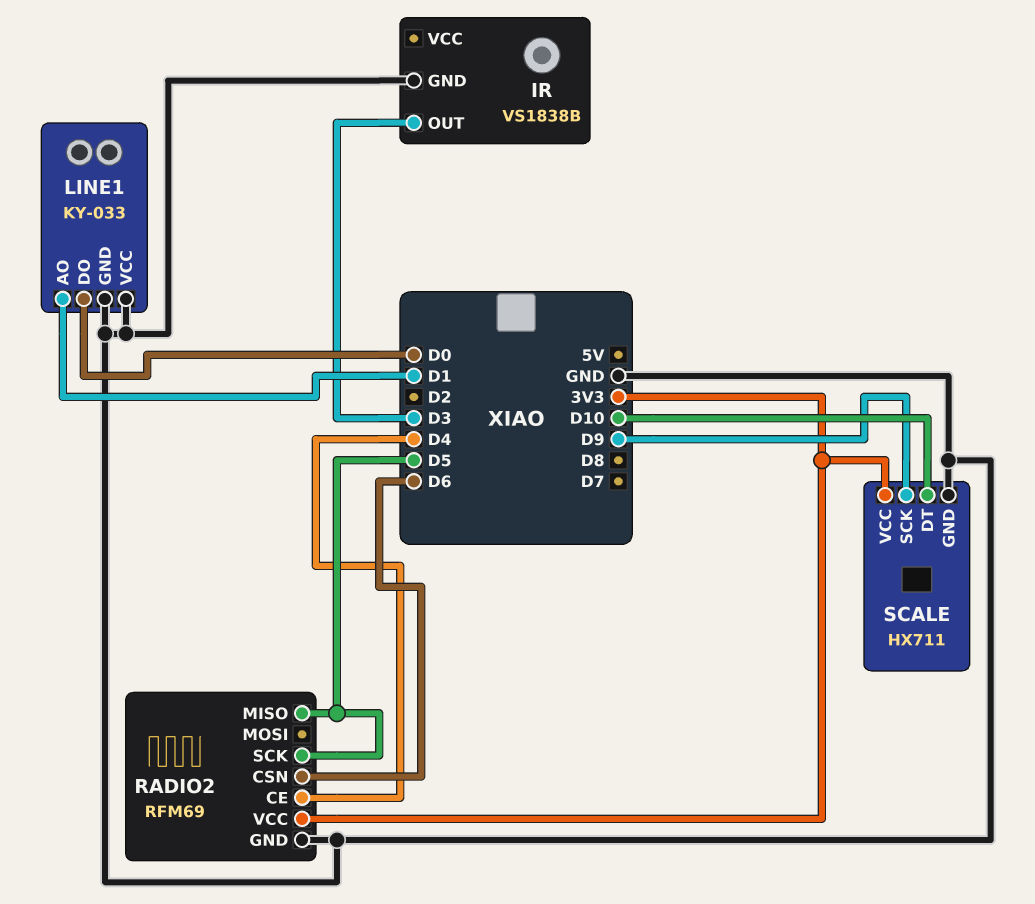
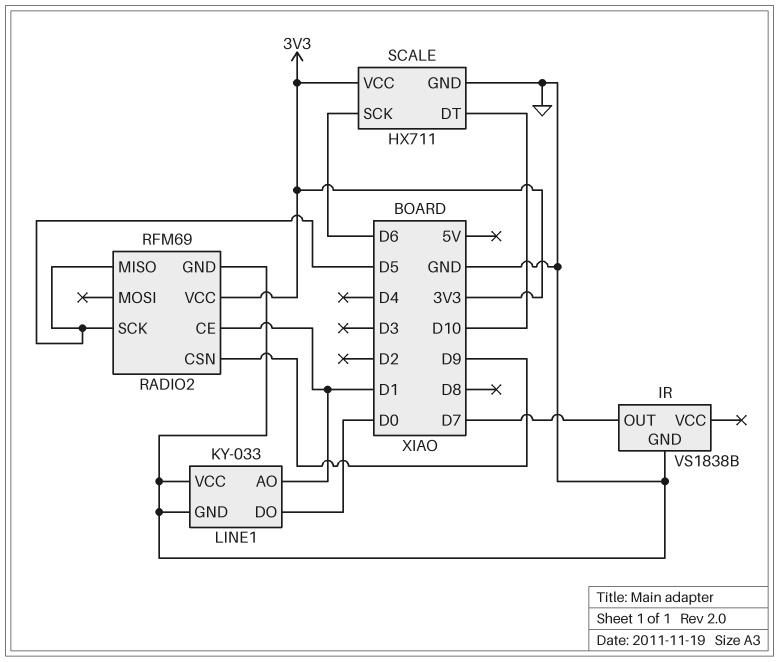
IR pin OUT: D3 -> D7
RADIO2 pin CE: D4 -> D1
RADIO2 pin CSN: D6 -> D9
SCALE pin SCK: D9 -> D6

